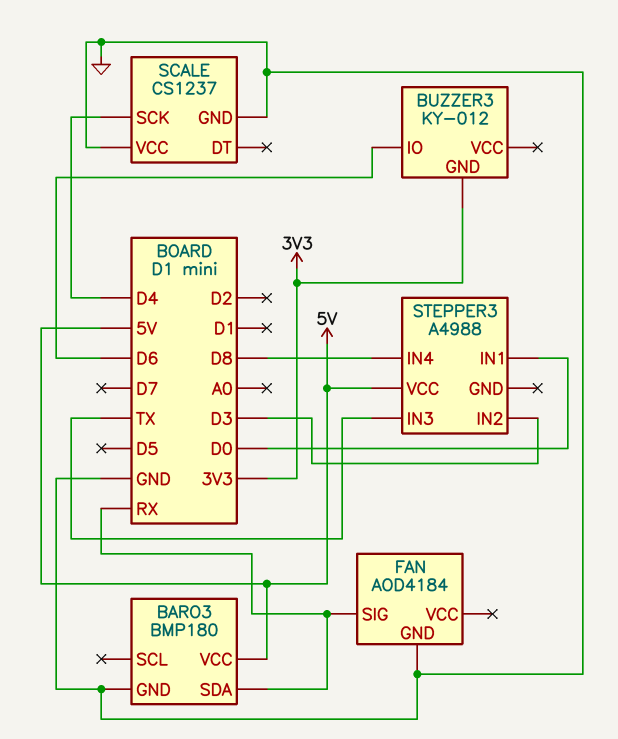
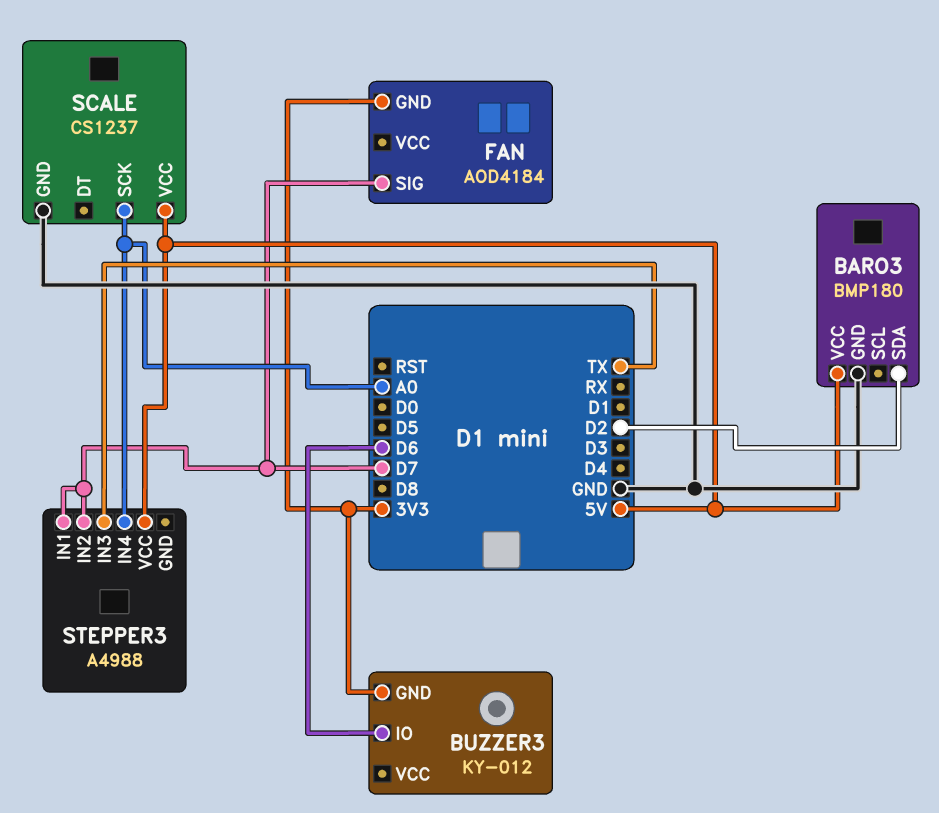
BARO3 pin SDA: RX -> D2
FAN pin GND: GND -> 3V3
FAN pin SIG: RX -> D7
SCALE pin SCK: D4 -> A0
SCALE pin VCC: GND -> 5V
STEPPER3 pin IN1: D0 -> D7
STEPPER3 pin IN2: D3 -> D7
STEPPER3 pin IN4: D8 -> A0

